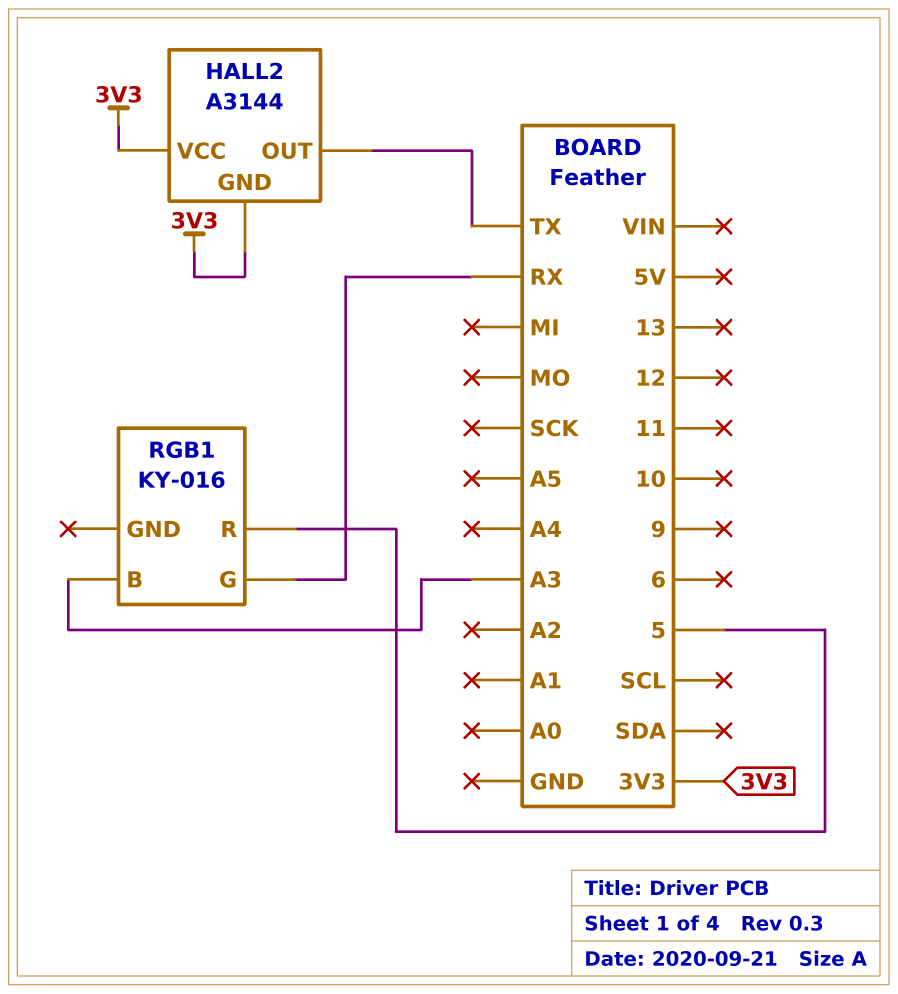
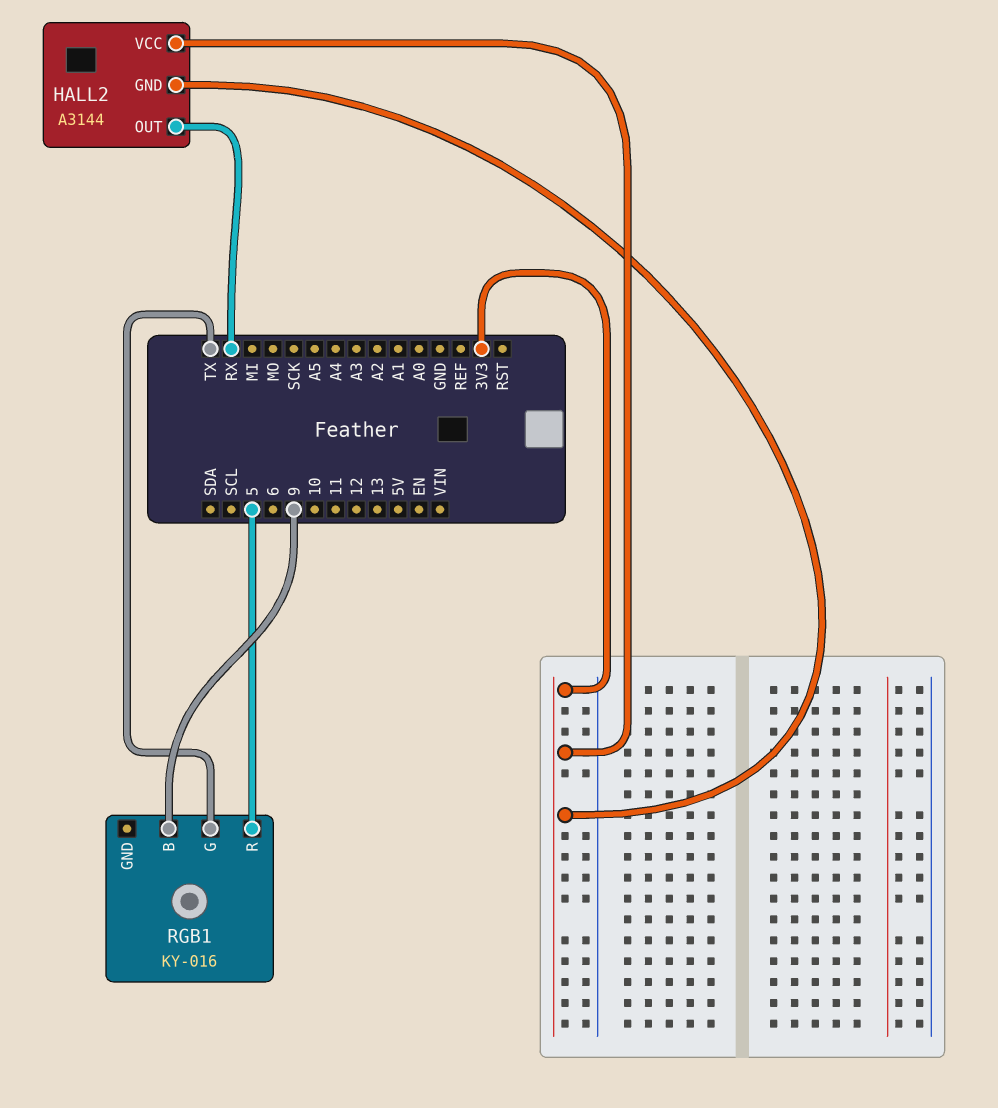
HALL2 pin OUT: TX -> RX
RGB1 pin B: A3 -> 9
RGB1 pin G: RX -> TX

